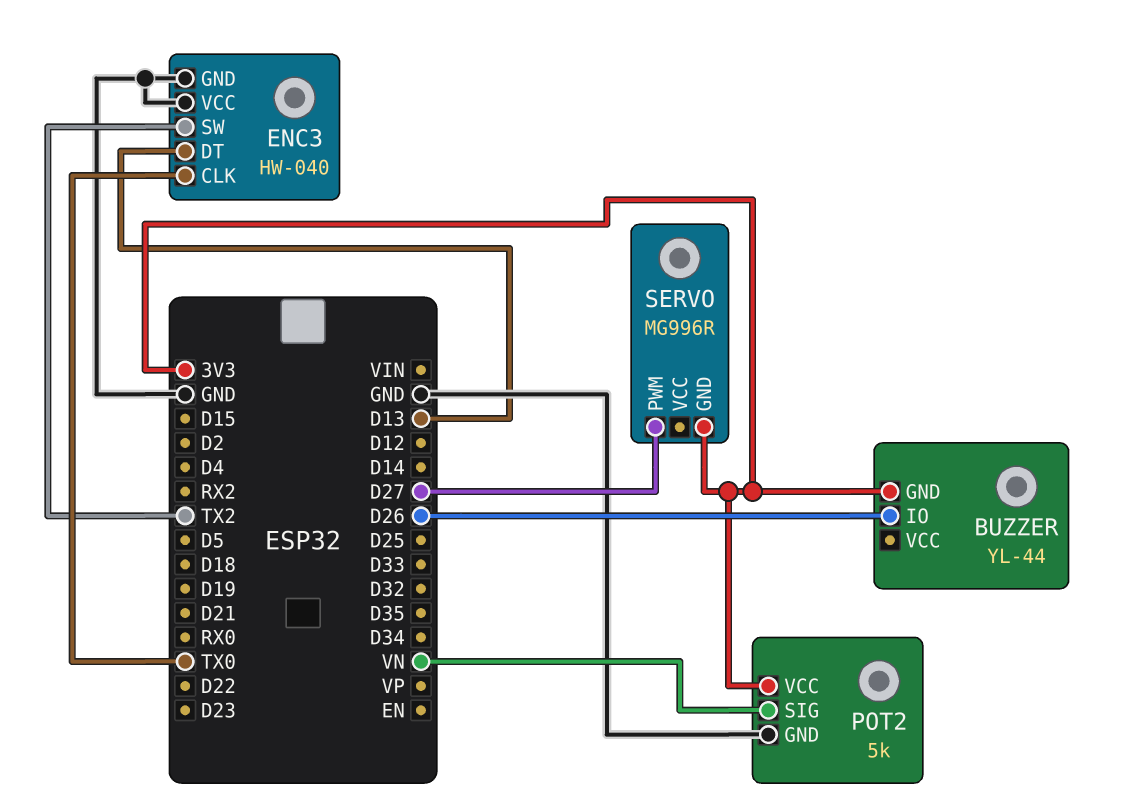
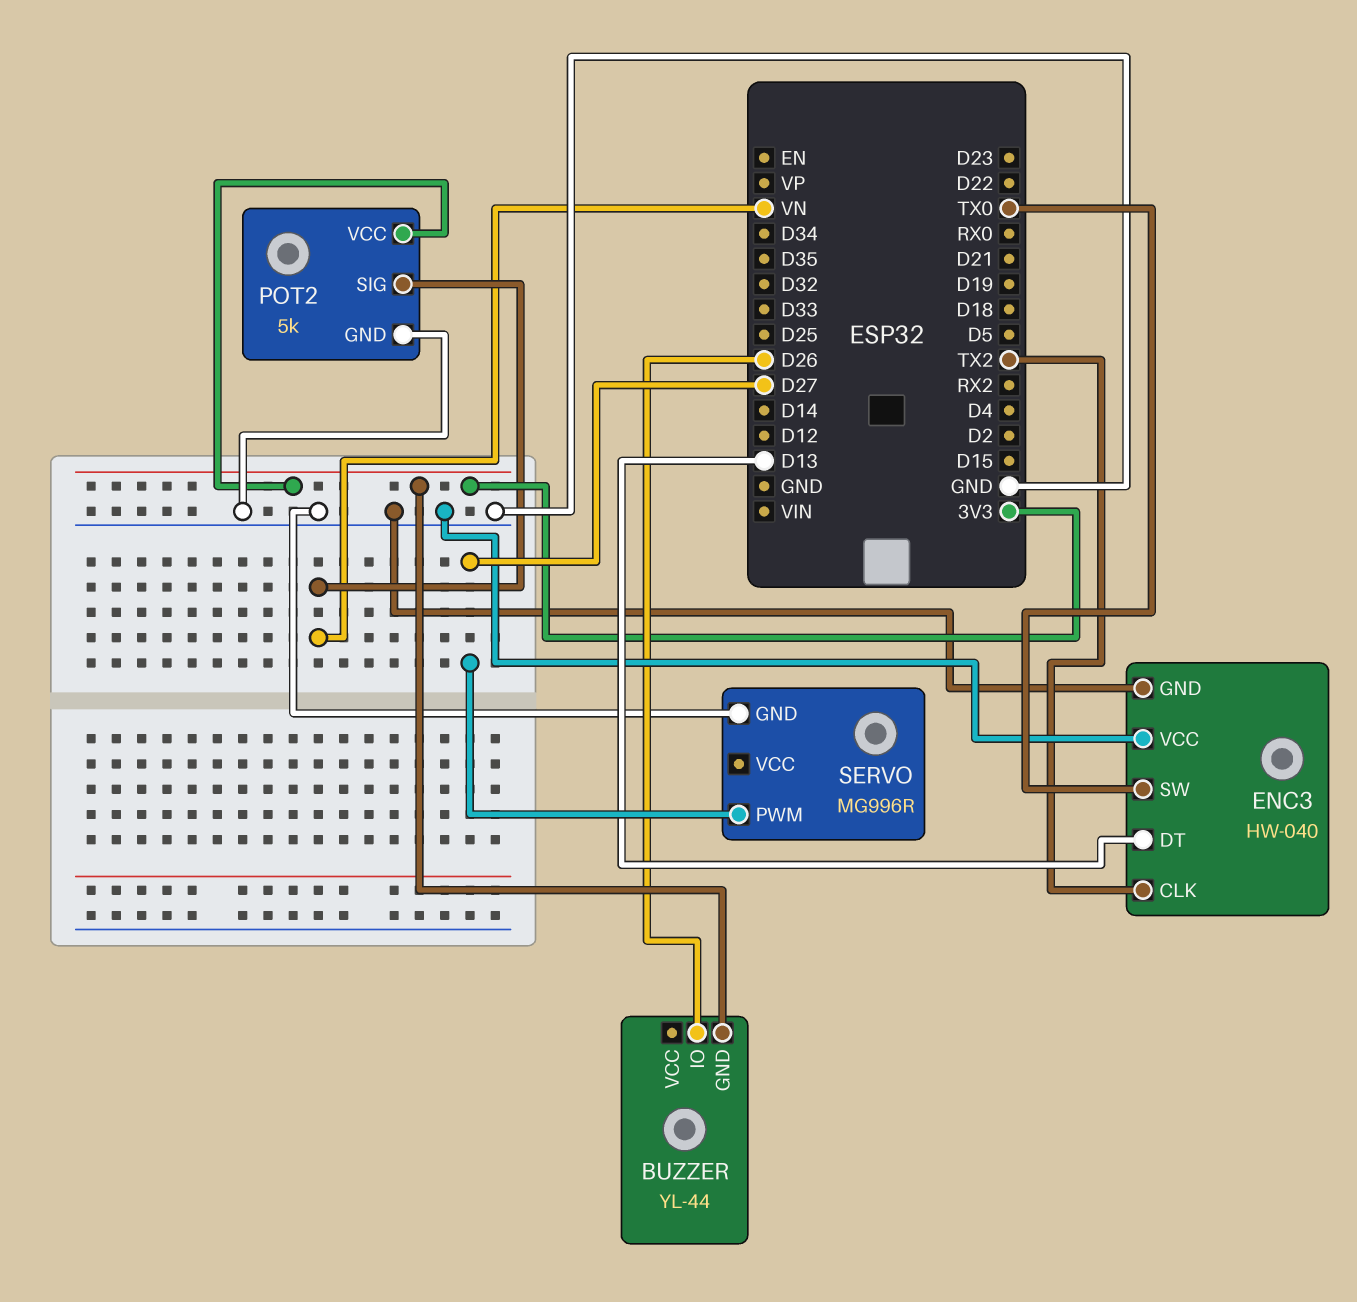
ENC3 pin CLK: TX0 -> TX2
ENC3 pin SW: TX2 -> TX0
SERVO pin GND: 3V3 -> GND

